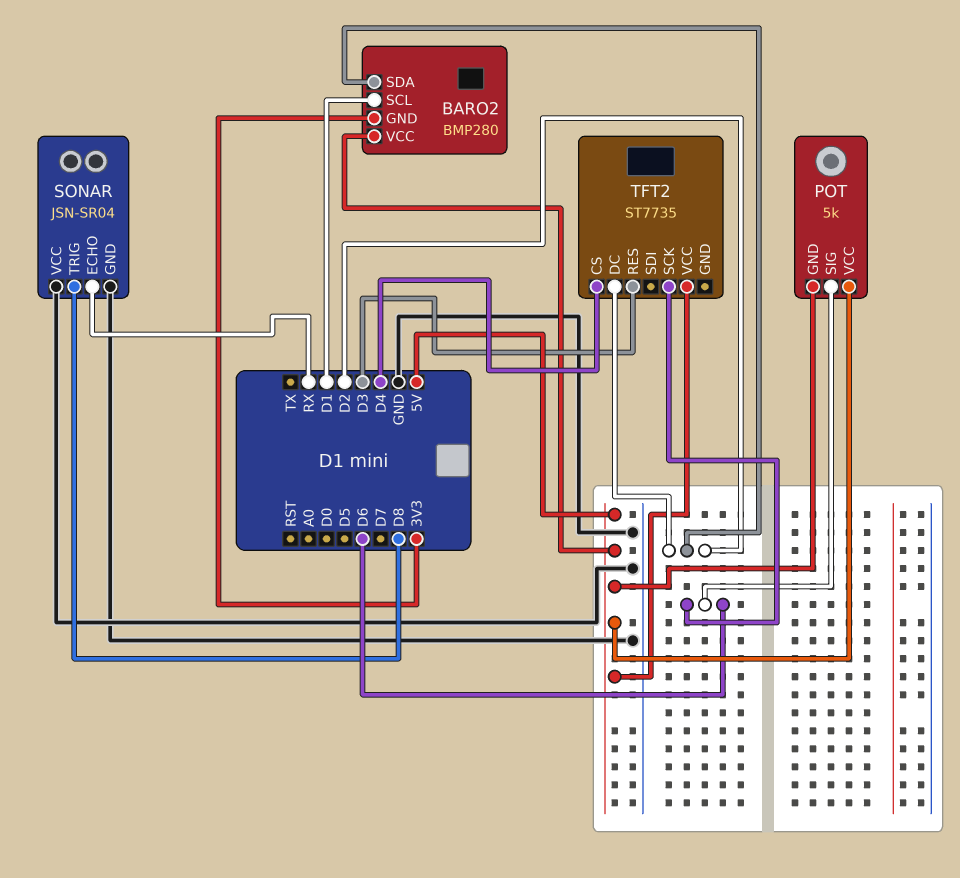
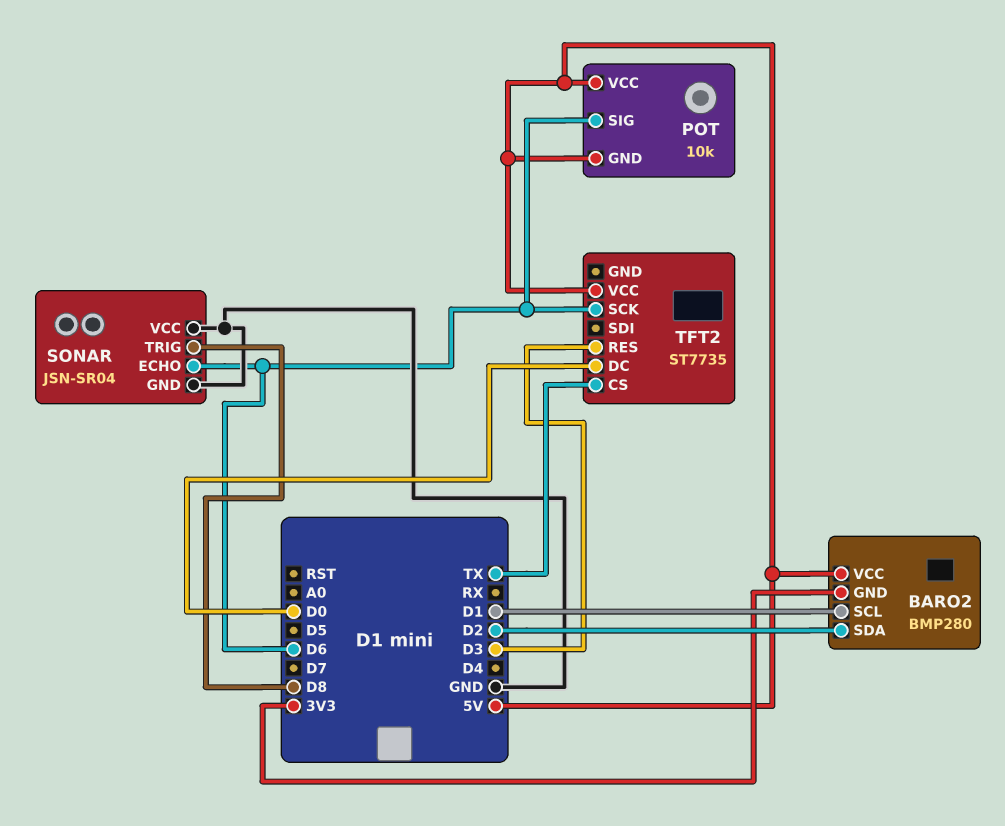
POT: 5k -> 10k
SONAR pin ECHO: RX -> D6
TFT2 pin CS: D4 -> TX
TFT2 pin DC: D2 -> D0

